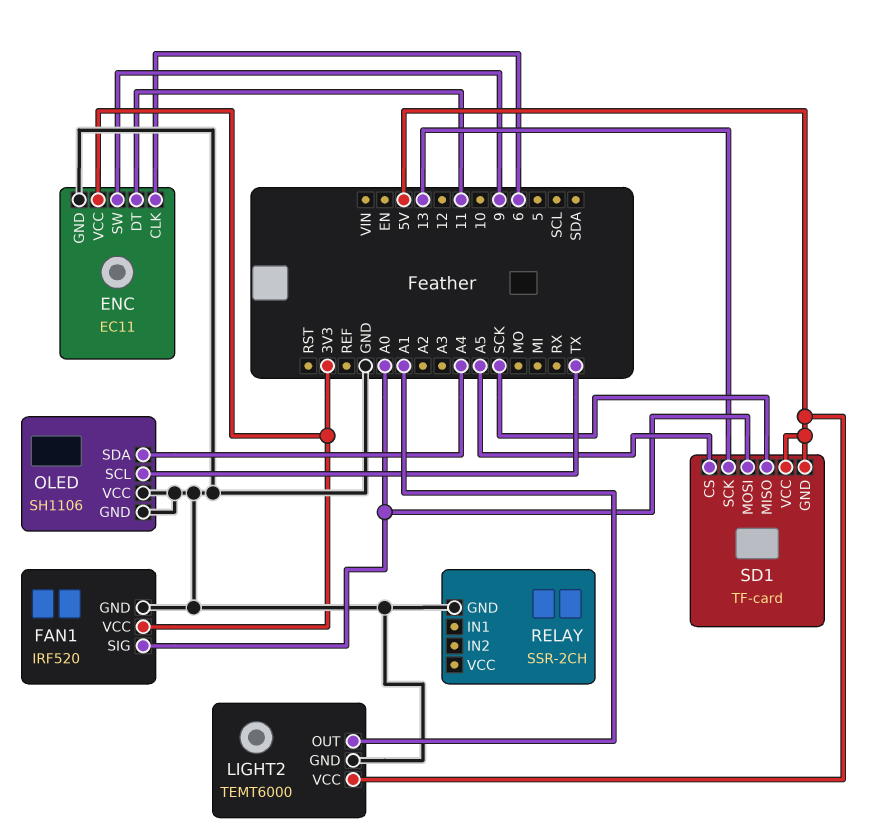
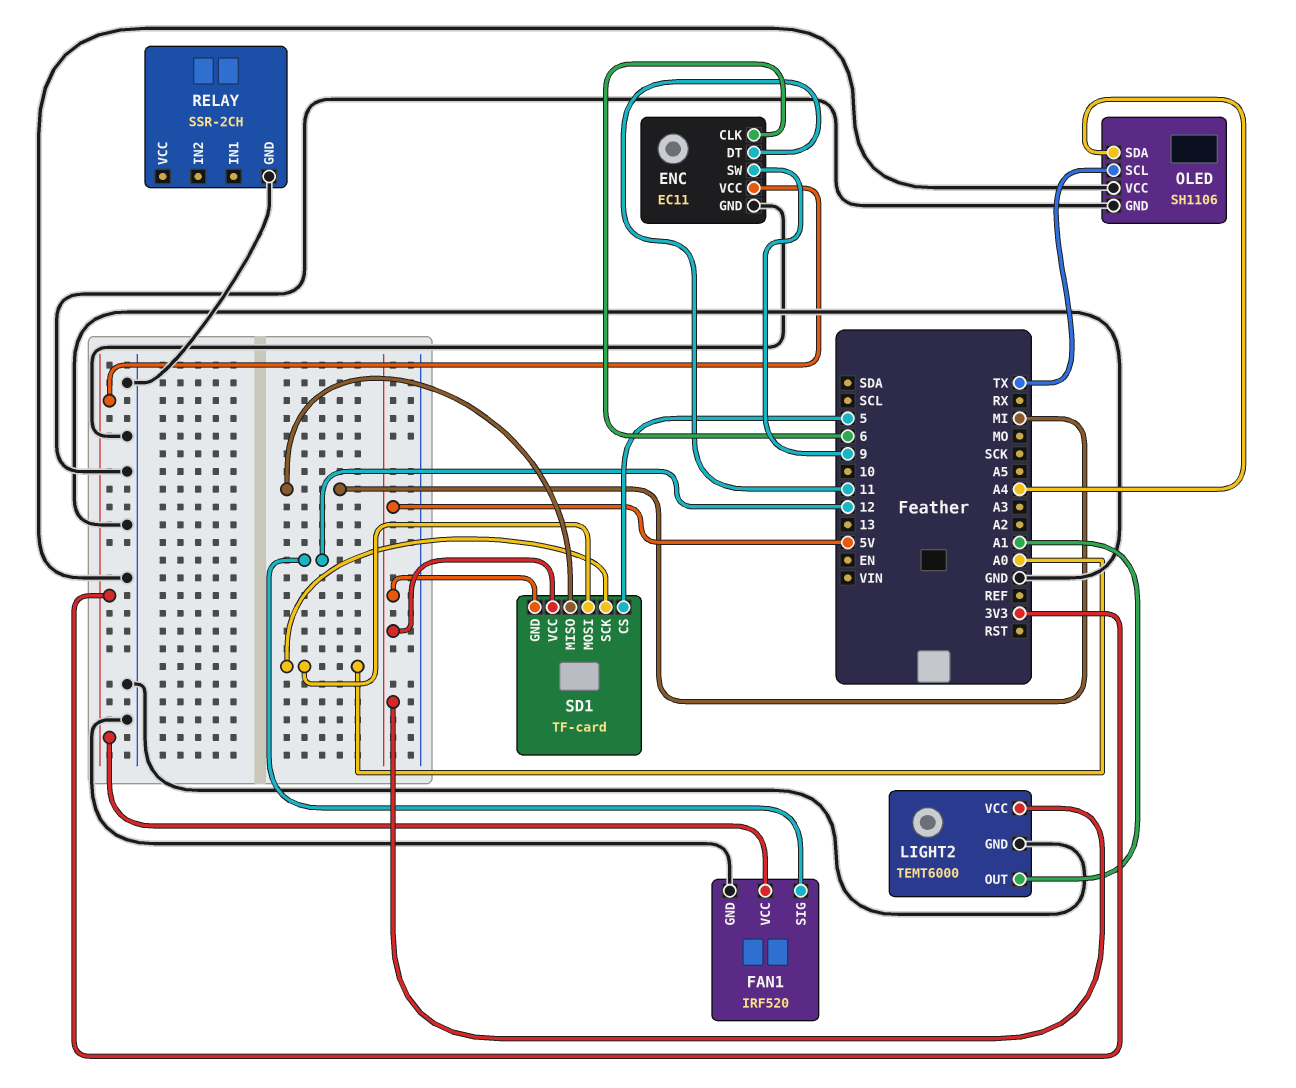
FAN1 pin SIG: A0 -> 12
SD1 pin CS: A5 -> 5
SD1 pin MISO: SCK -> MI
SD1 pin SCK: 13 -> A0

